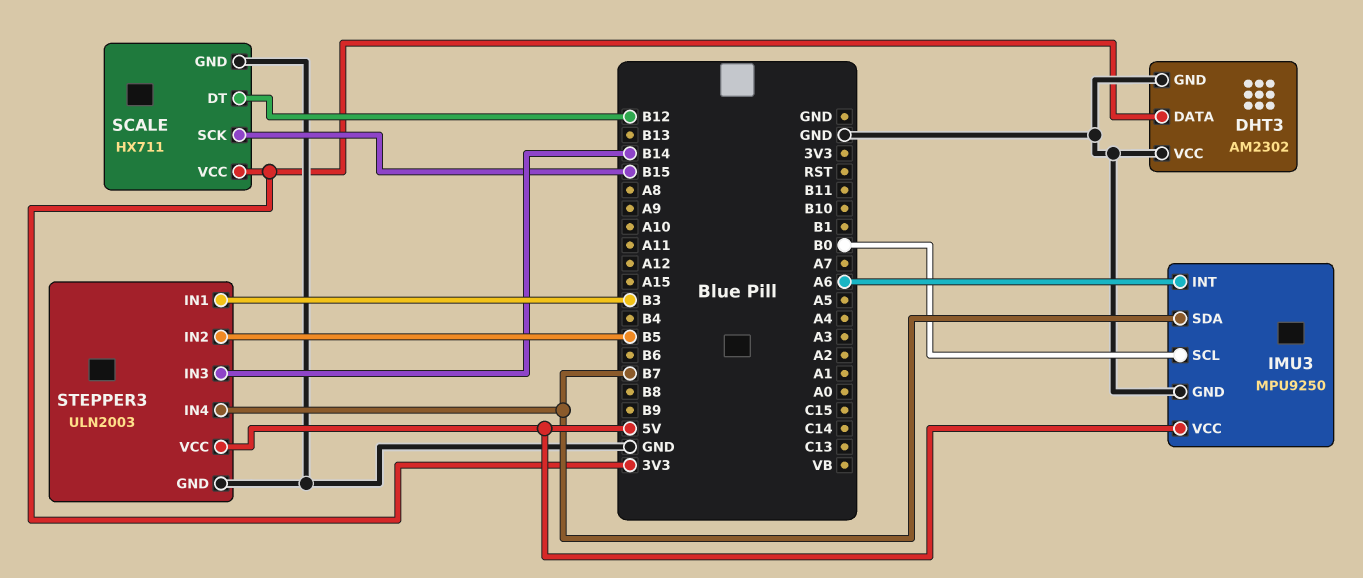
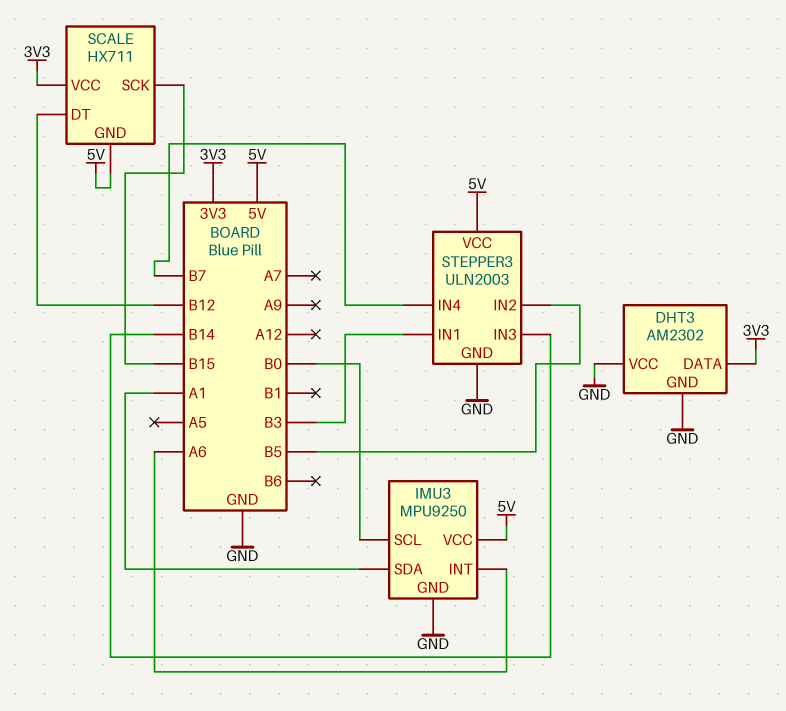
IMU3 pin SDA: B7 -> A1
SCALE pin GND: GND -> 5V

